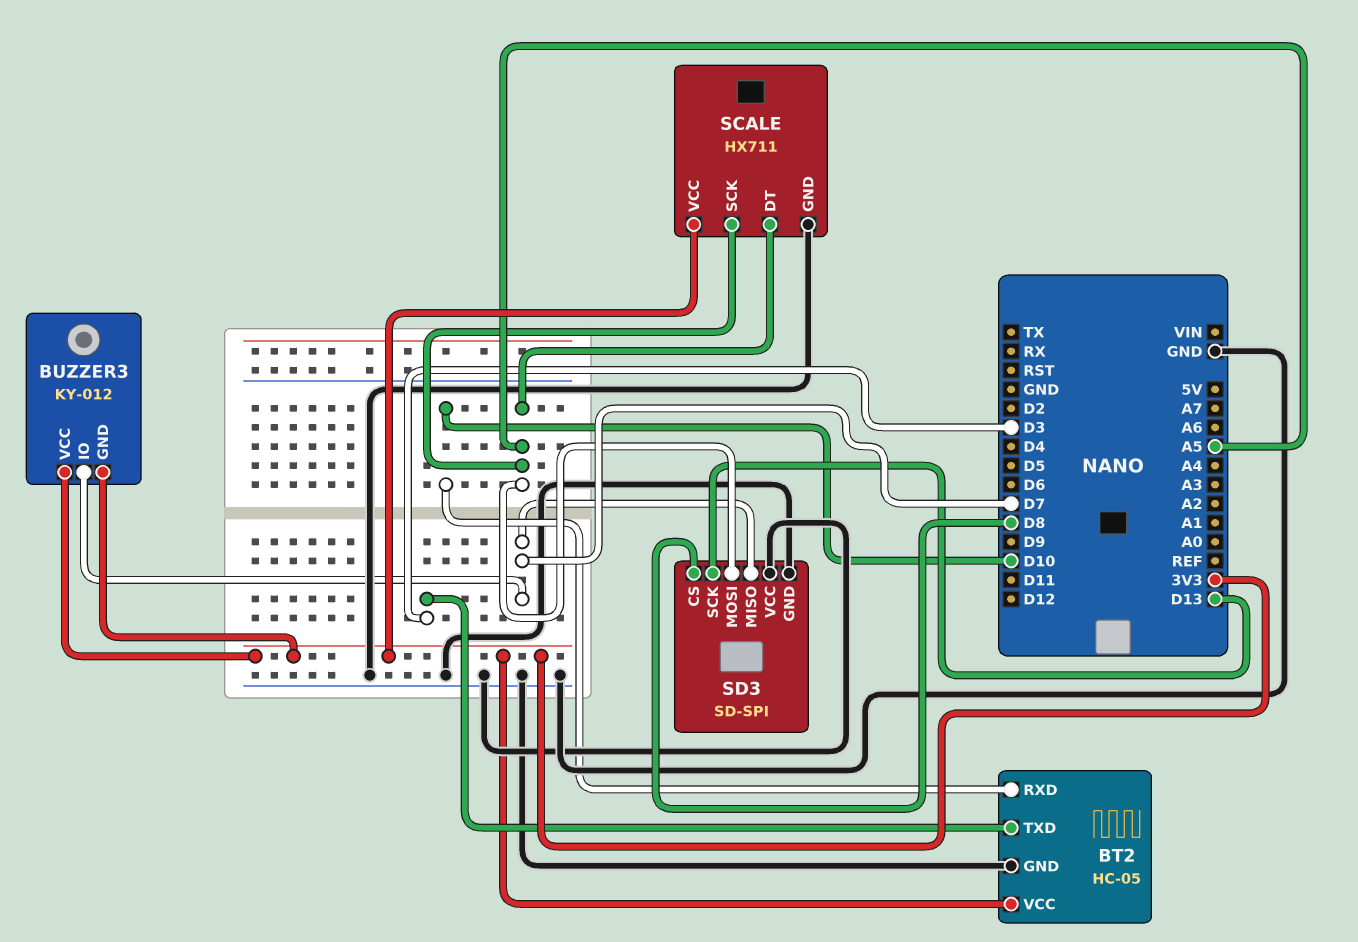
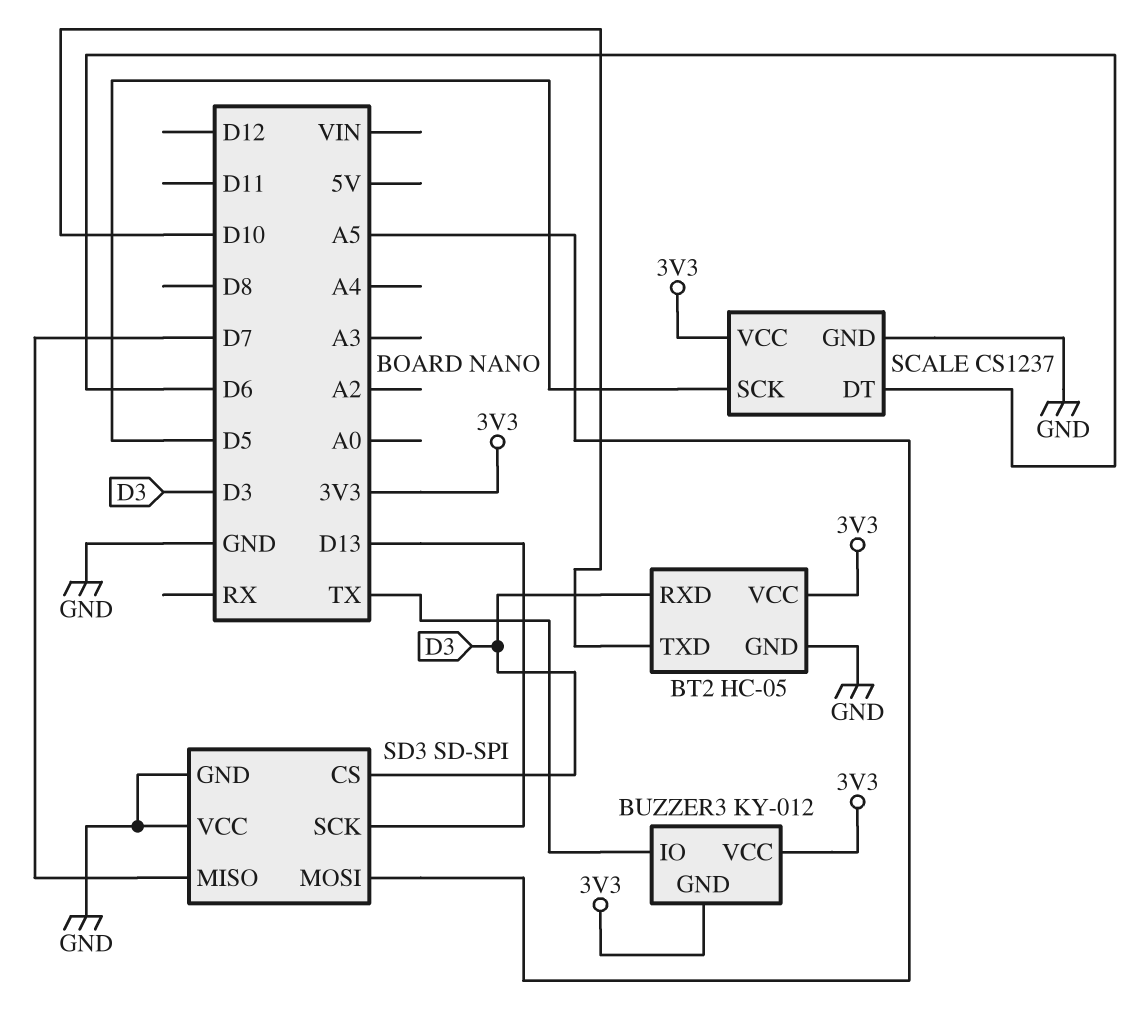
BT2 pin RXD: D10 -> D3
BT2 pin TXD: D3 -> D10
BUZZER3 pin IO: D7 -> TX
SCALE: HX711 -> CS1237
SCALE pin DT: A5 -> D6
SCALE pin SCK: A5 -> D5
SD3 pin CS: D8 -> D3

